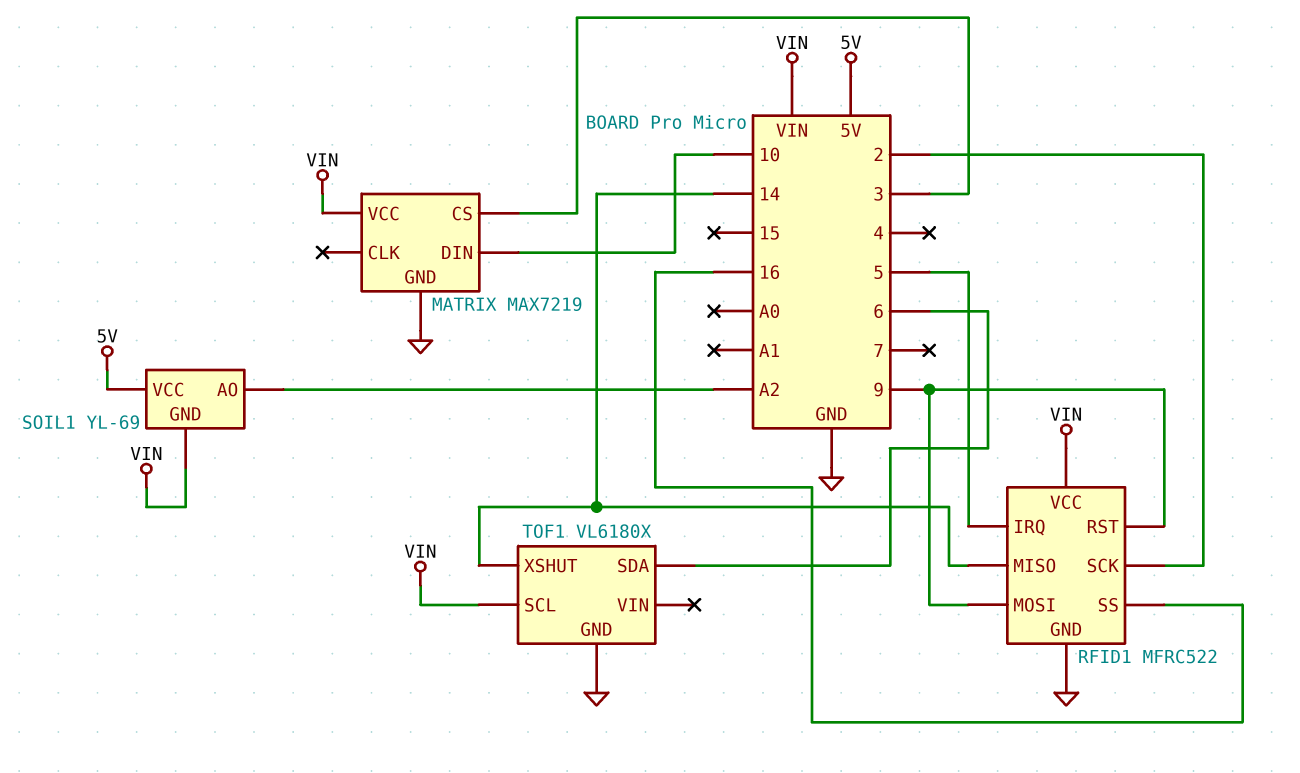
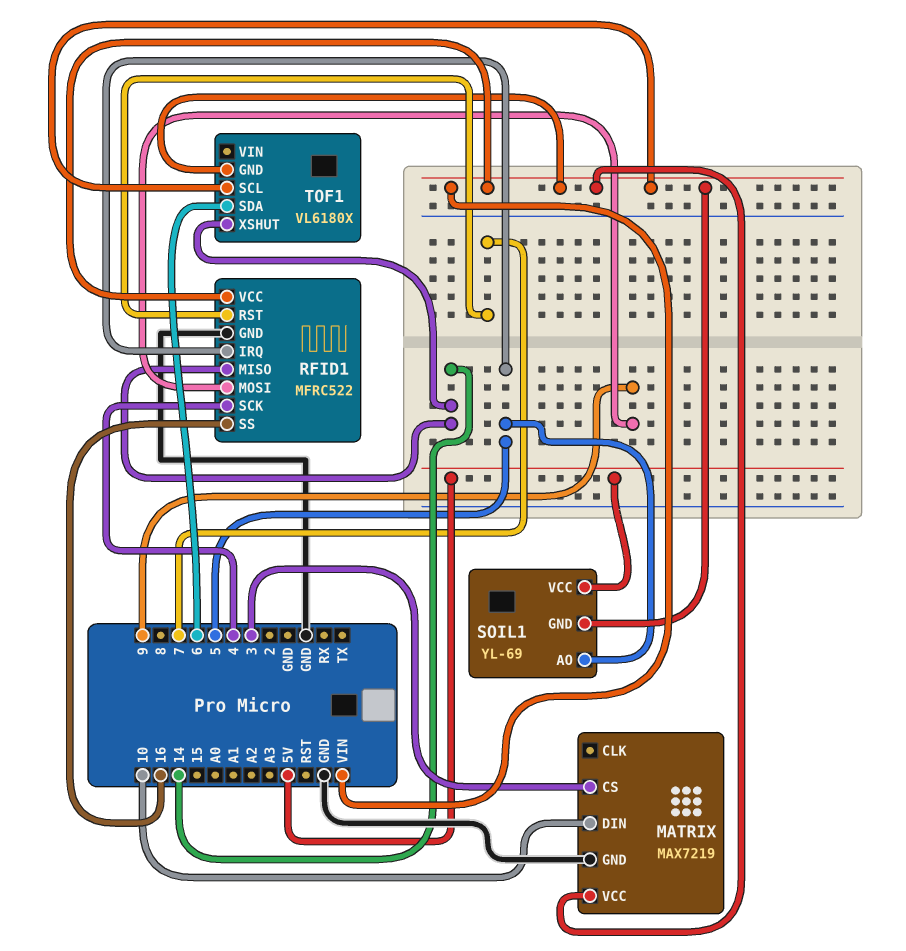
RFID1 pin RST: 9 -> 7
RFID1 pin SCK: 2 -> 4
SOIL1 pin AO: A2 -> 5
TOF1 pin GND: GND -> VIN

